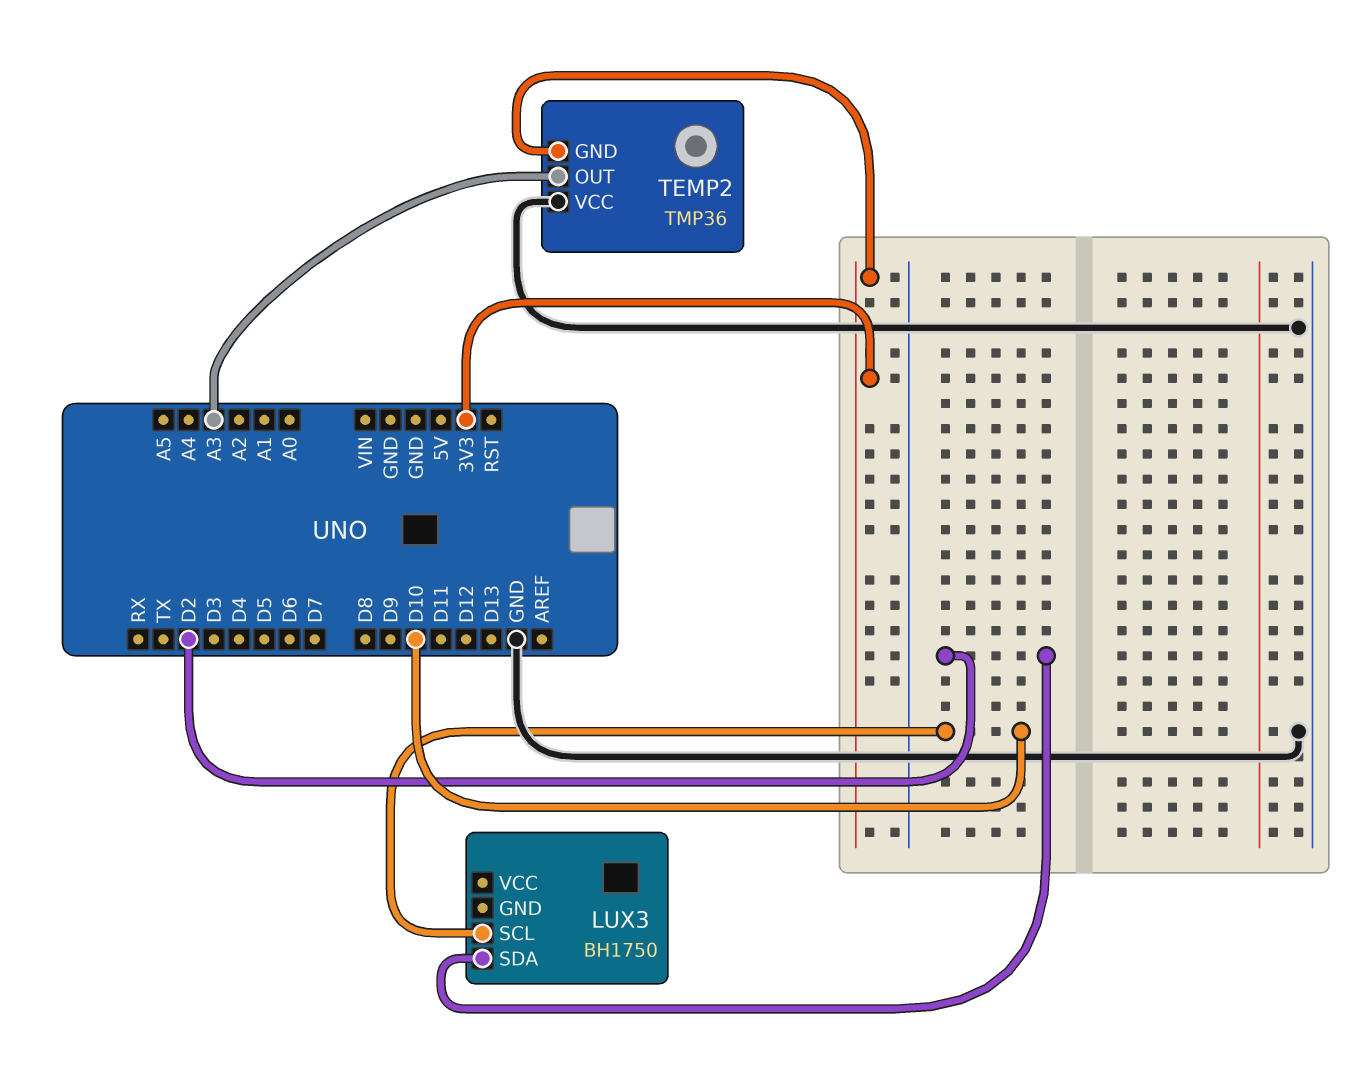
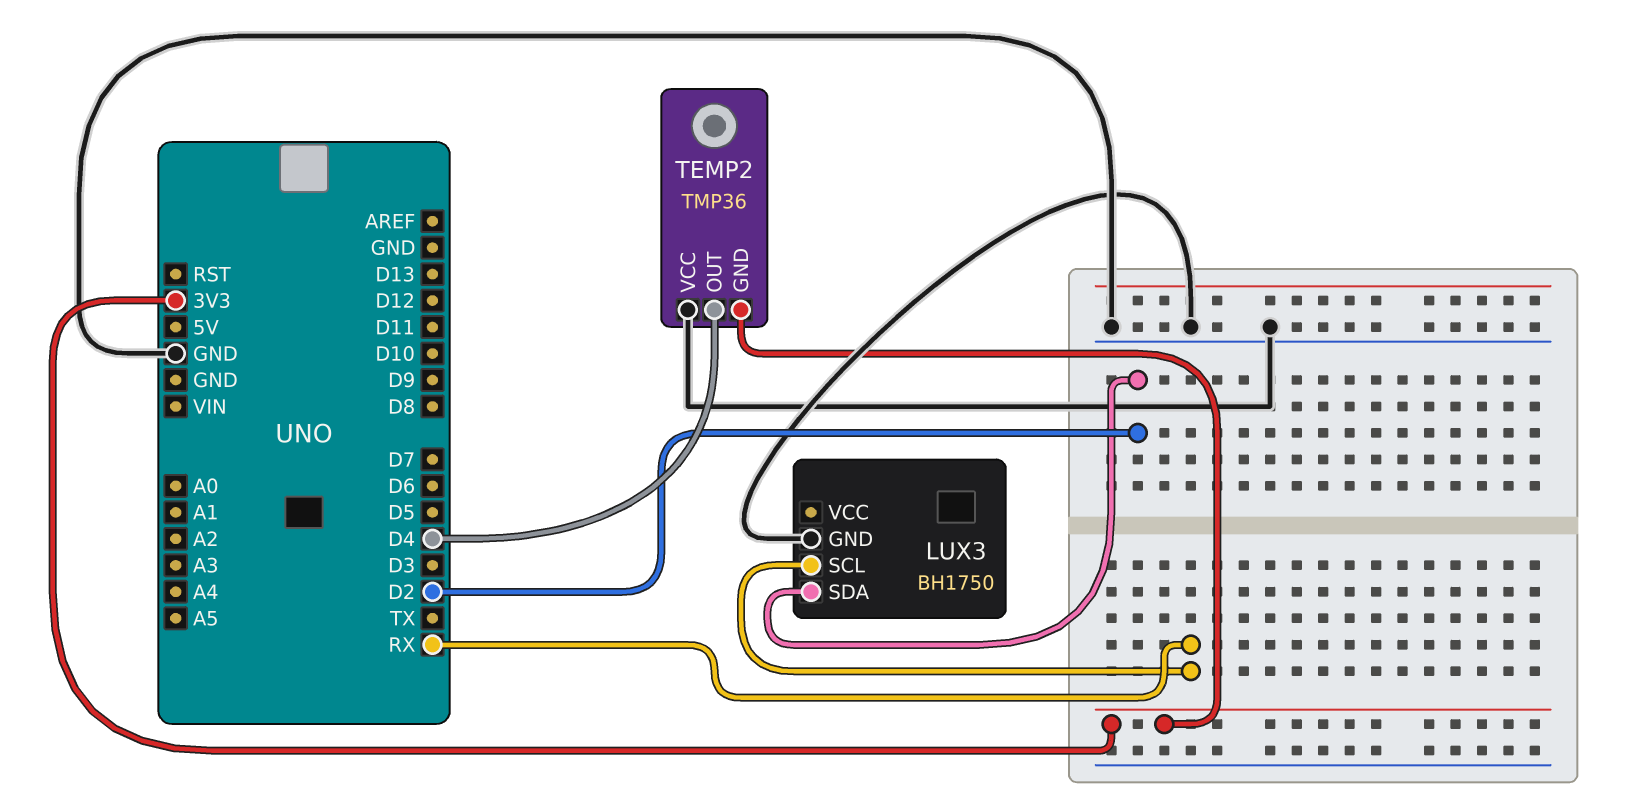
LUX3 pin GND: none -> GND
LUX3 pin SCL: D10 -> RX
TEMP2 pin OUT: A3 -> D4

